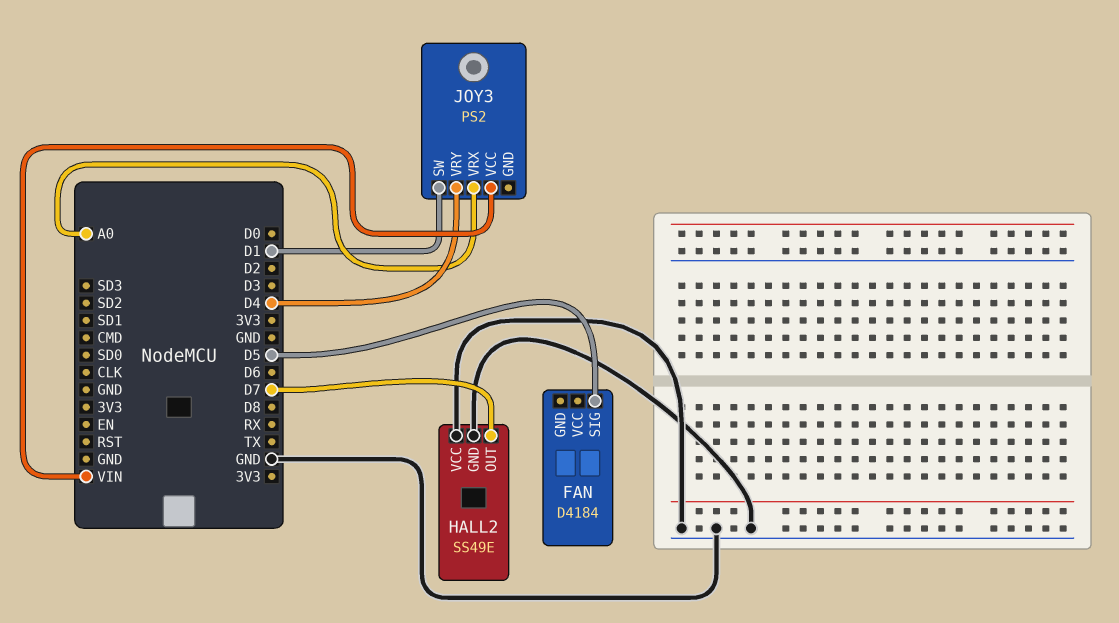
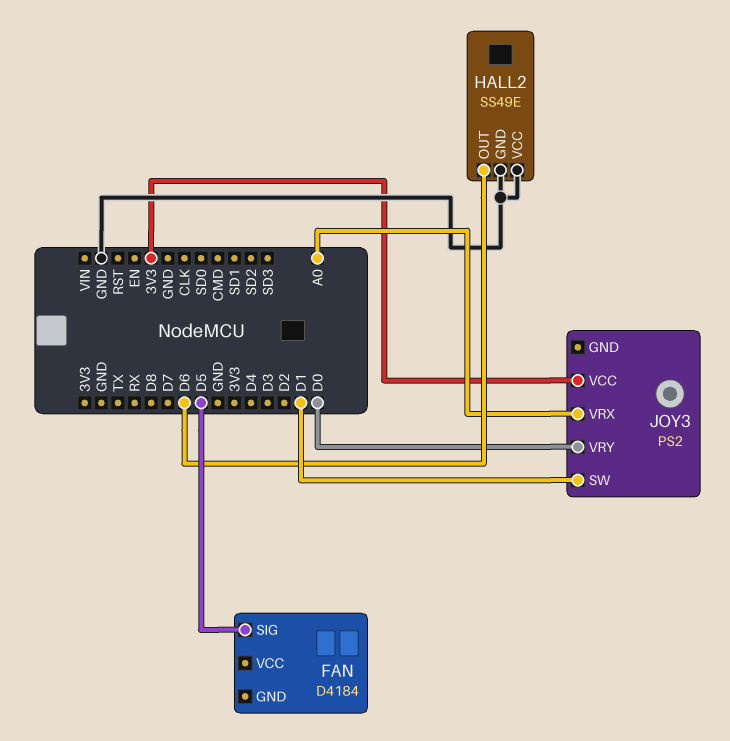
HALL2 pin OUT: D7 -> D6
JOY3 pin VCC: VIN -> 3V3
JOY3 pin VRY: D4 -> D0

